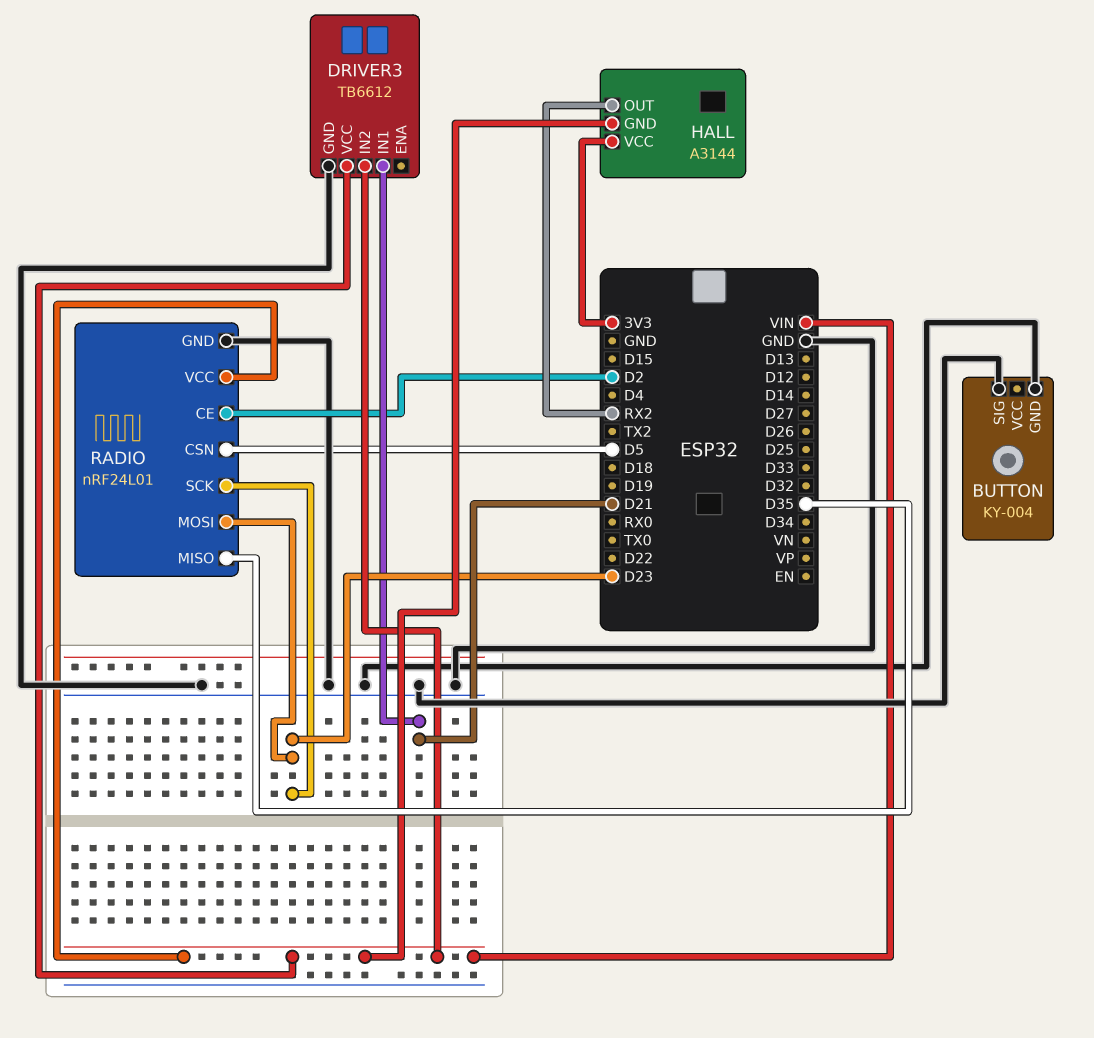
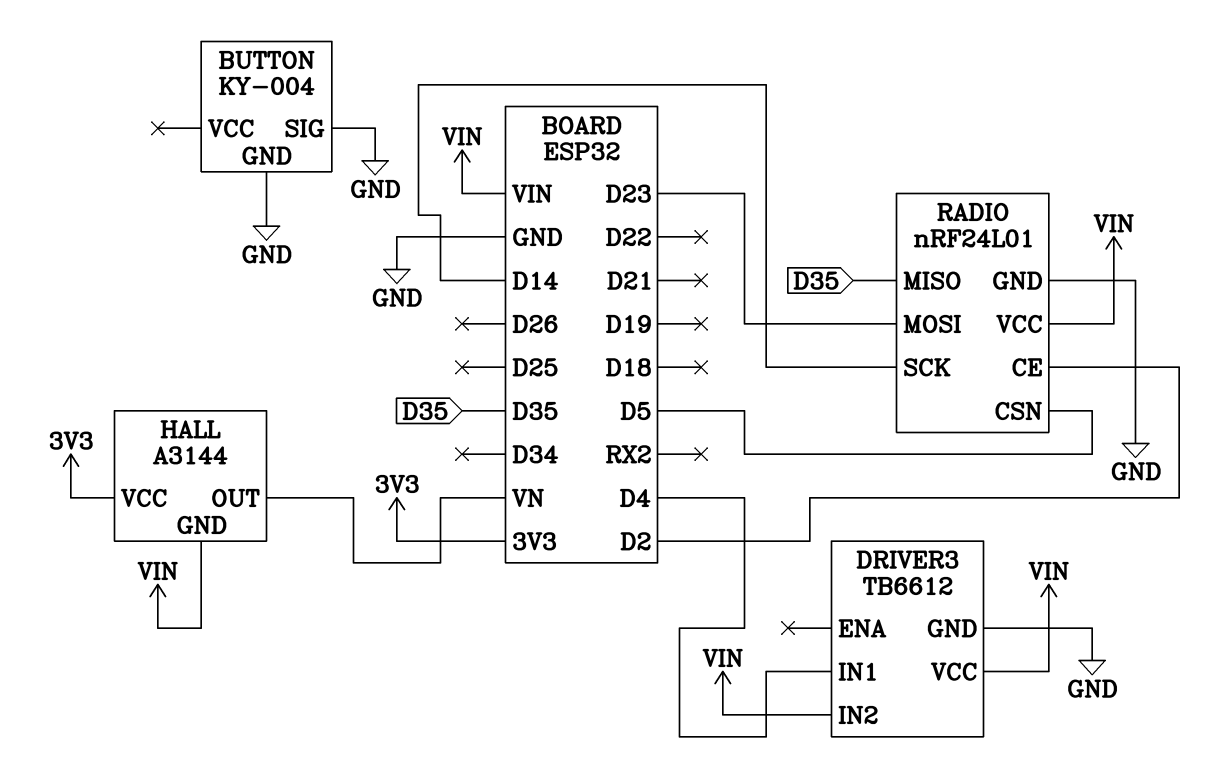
DRIVER3 pin IN1: D21 -> D4
HALL pin OUT: RX2 -> VN
RADIO pin SCK: D23 -> D14

